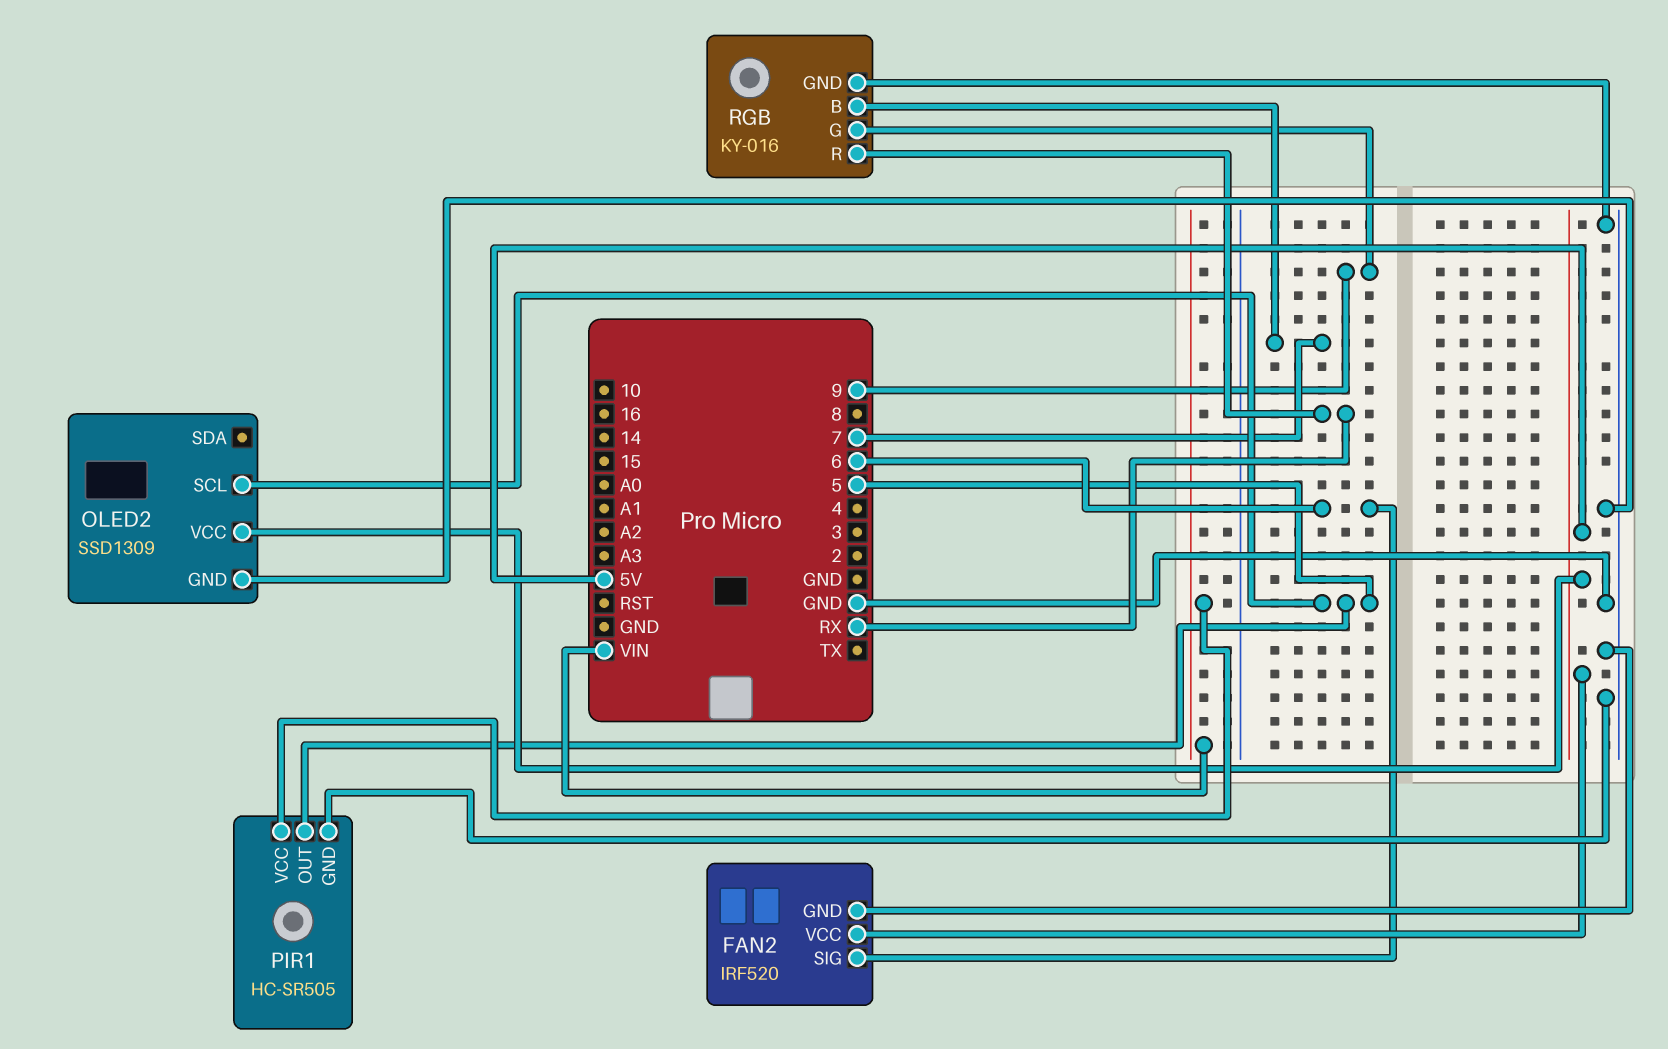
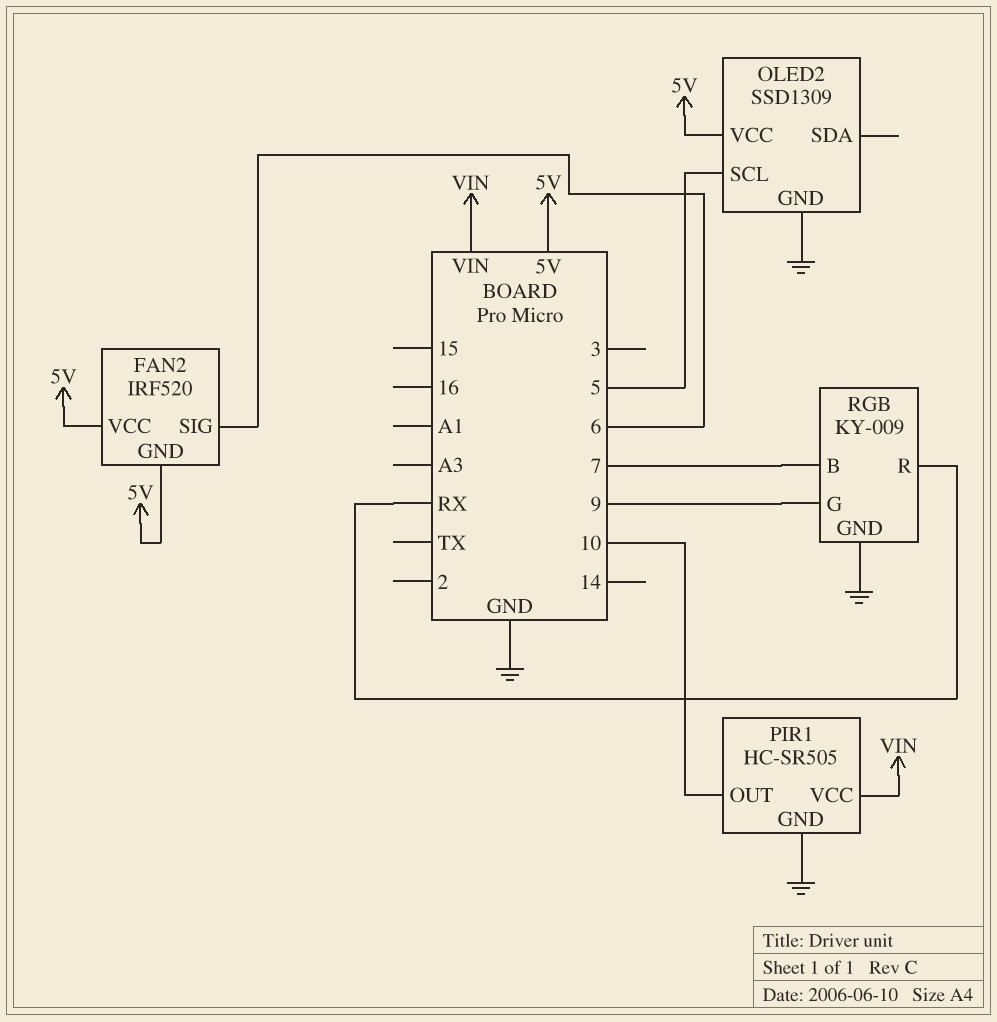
FAN2 pin GND: GND -> 5V
PIR1 pin OUT: 5 -> 10
RGB: KY-016 -> KY-009

